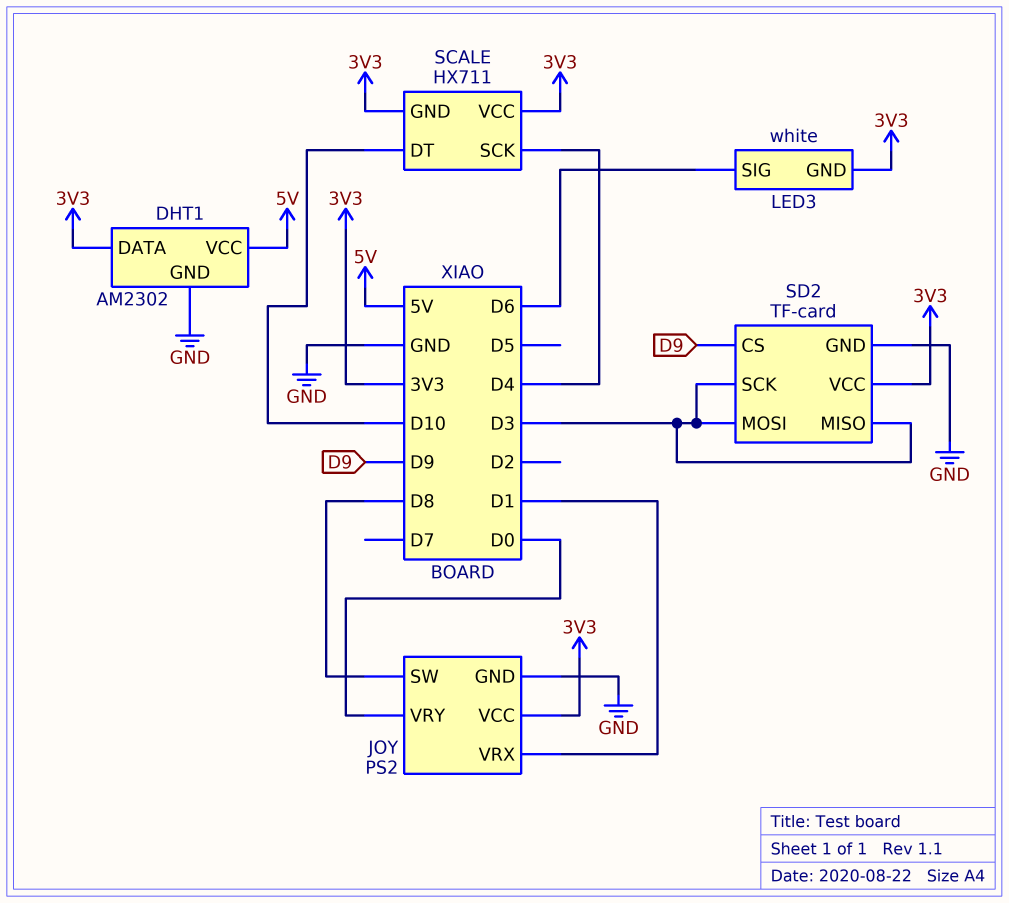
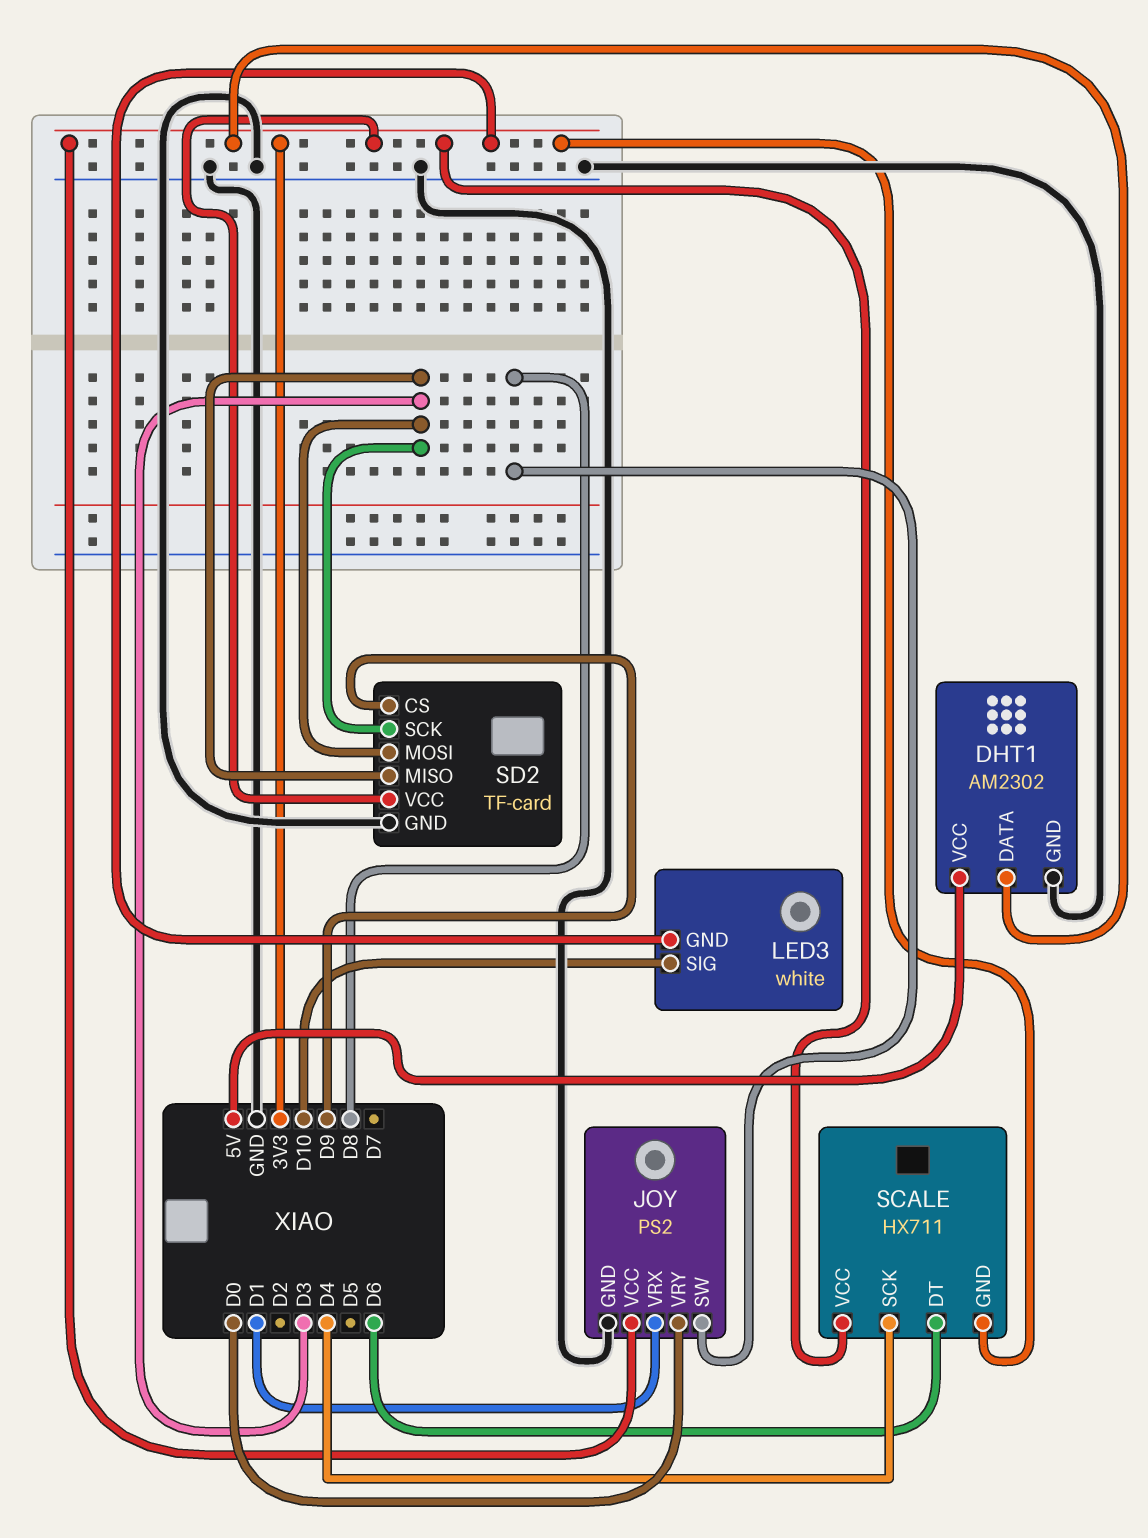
LED3 pin SIG: D6 -> D10
SCALE pin DT: D10 -> D6

